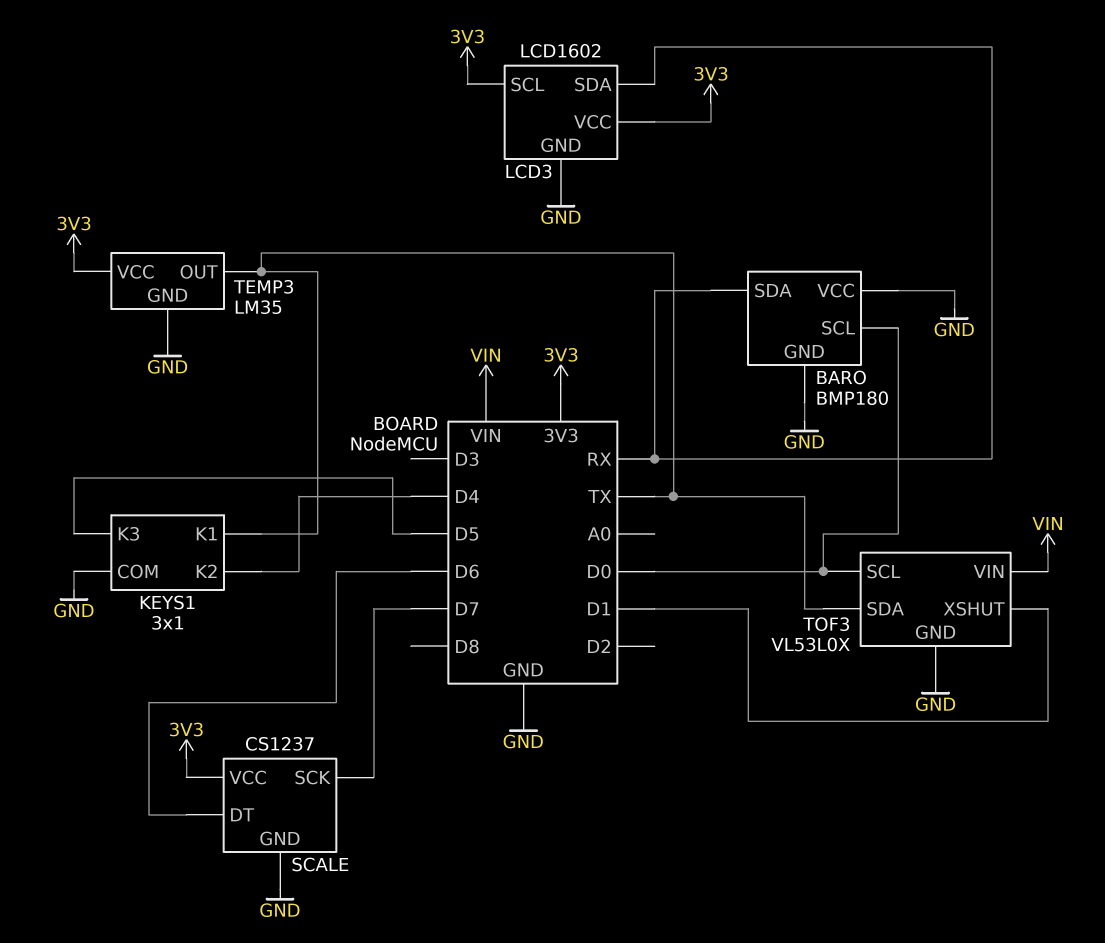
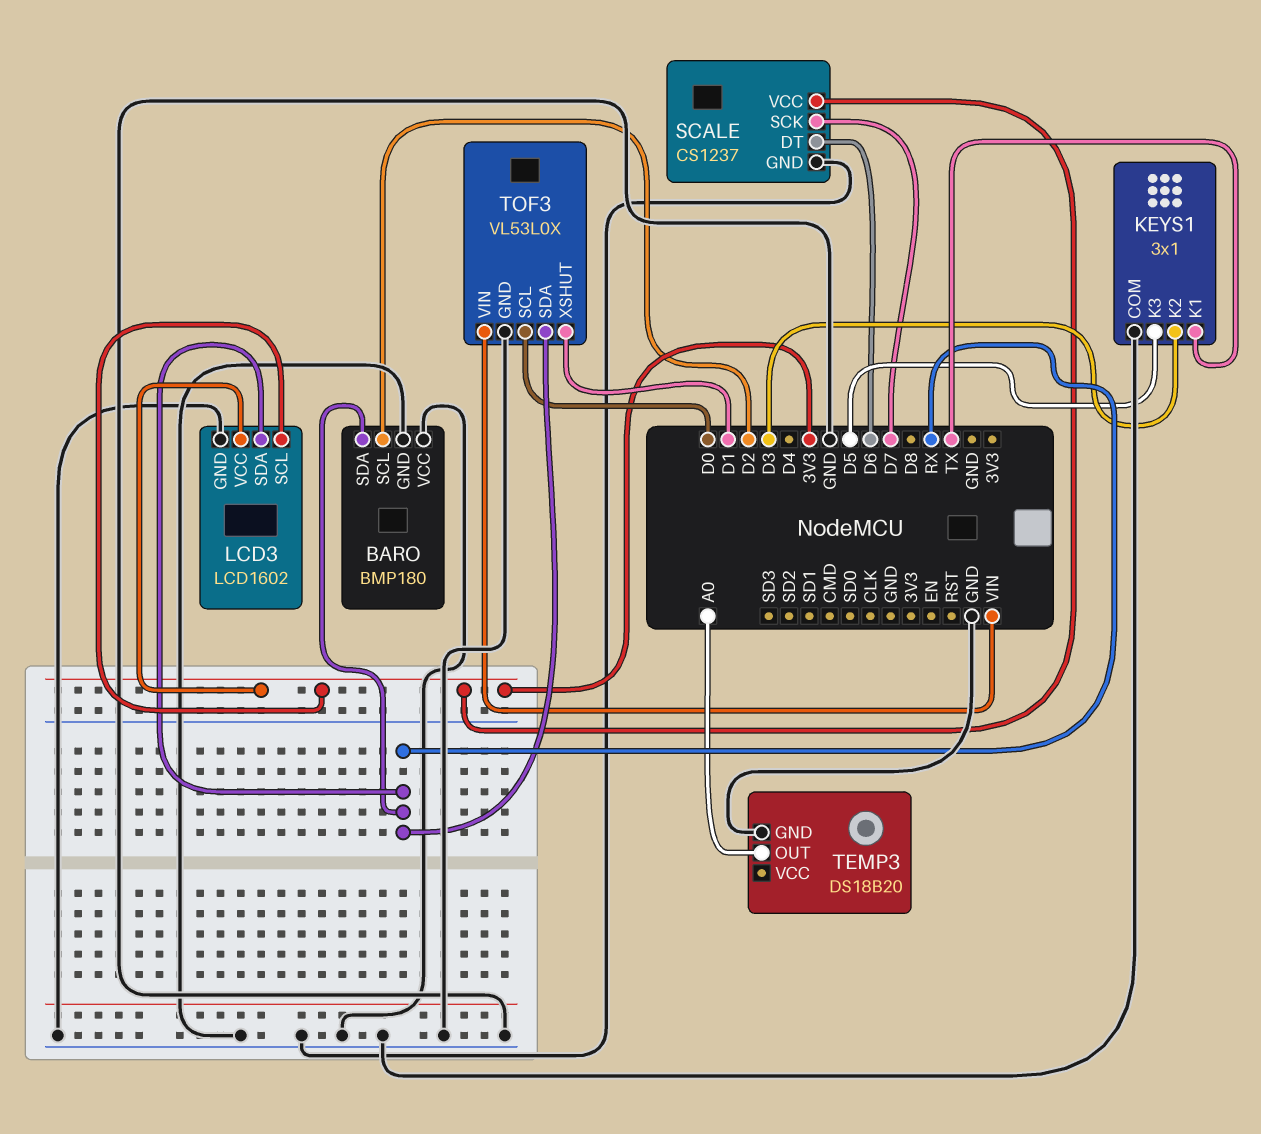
BARO pin SCL: D0 -> D2
KEYS1 pin K2: D4 -> D3
TEMP3: LM35 -> DS18B20
TEMP3 pin OUT: TX -> A0
TEMP3 pin VCC: 3V3 -> none
TOF3 pin SDA: TX -> RX

